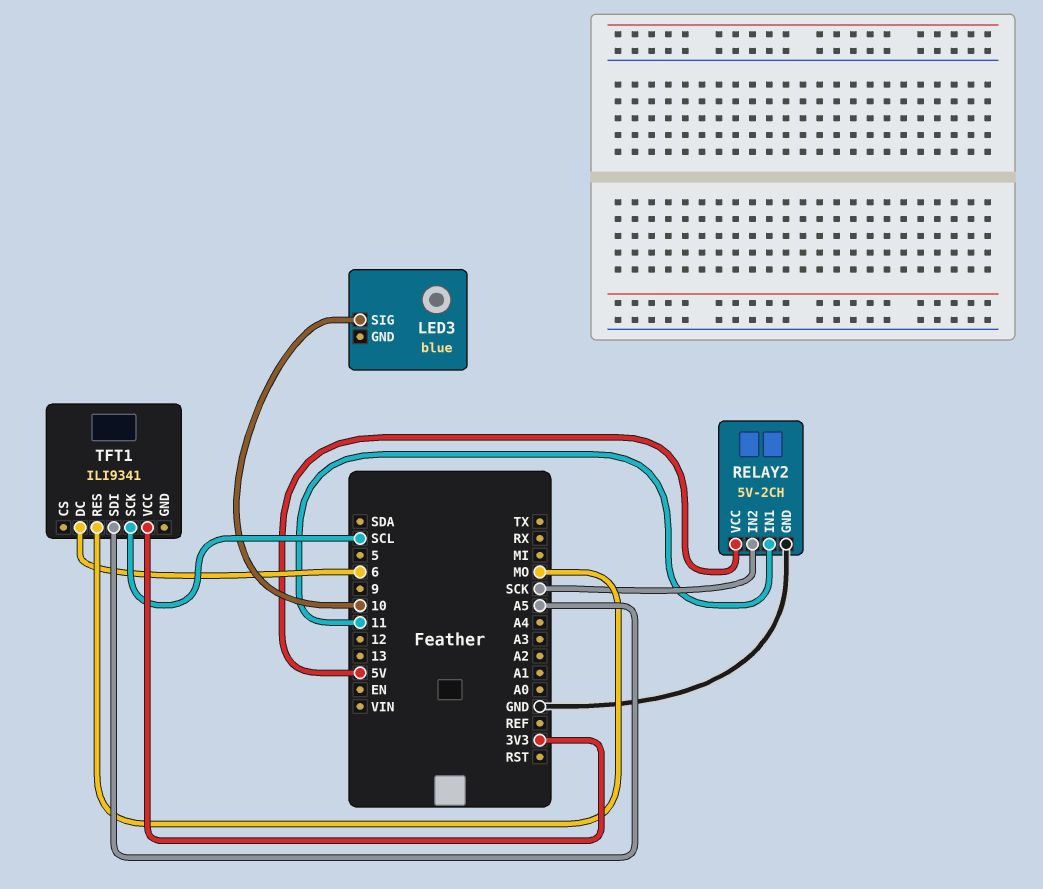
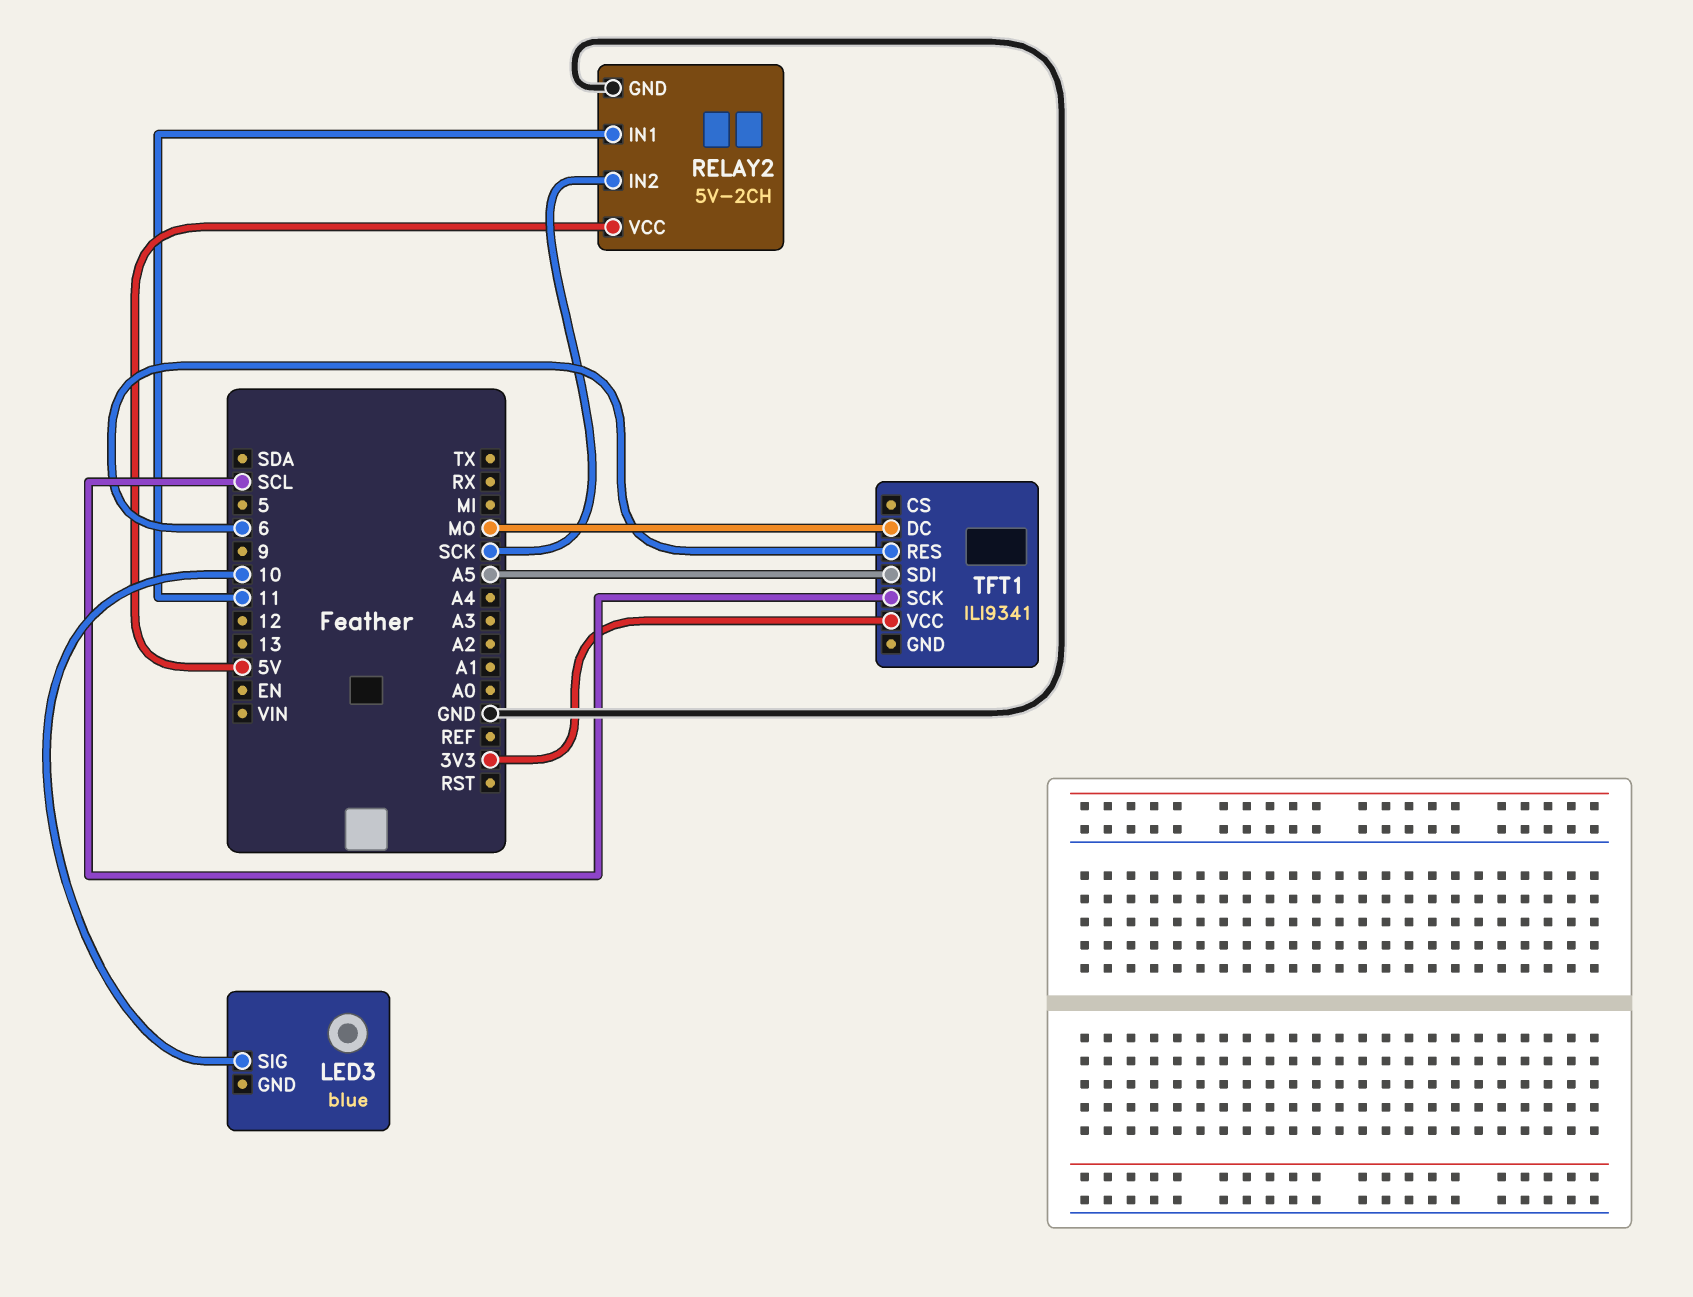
TFT1 pin DC: 6 -> MO
TFT1 pin RES: MO -> 6

